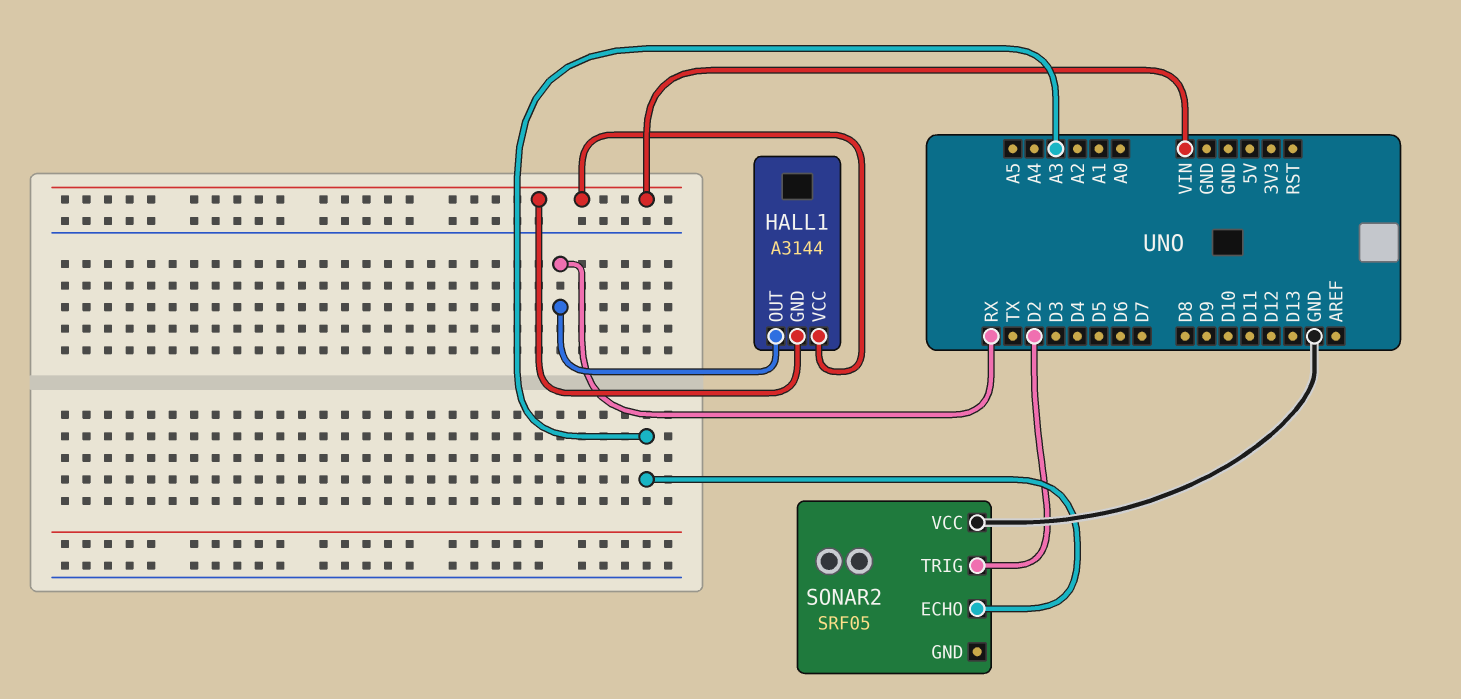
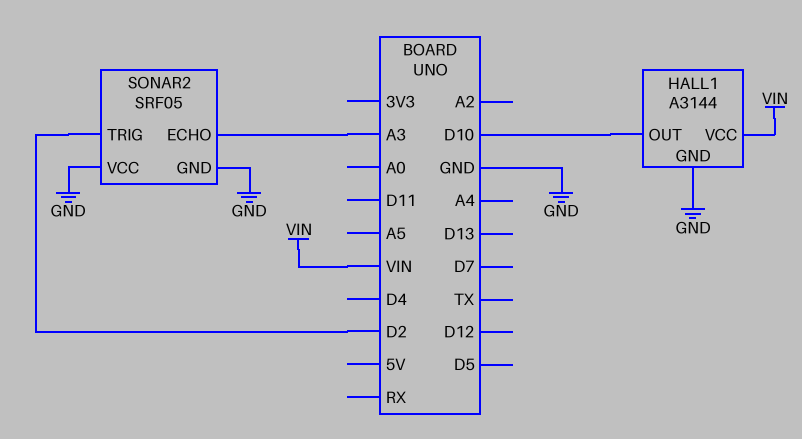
HALL1 pin GND: VIN -> GND
HALL1 pin OUT: RX -> D10
SONAR2 pin GND: none -> GND

